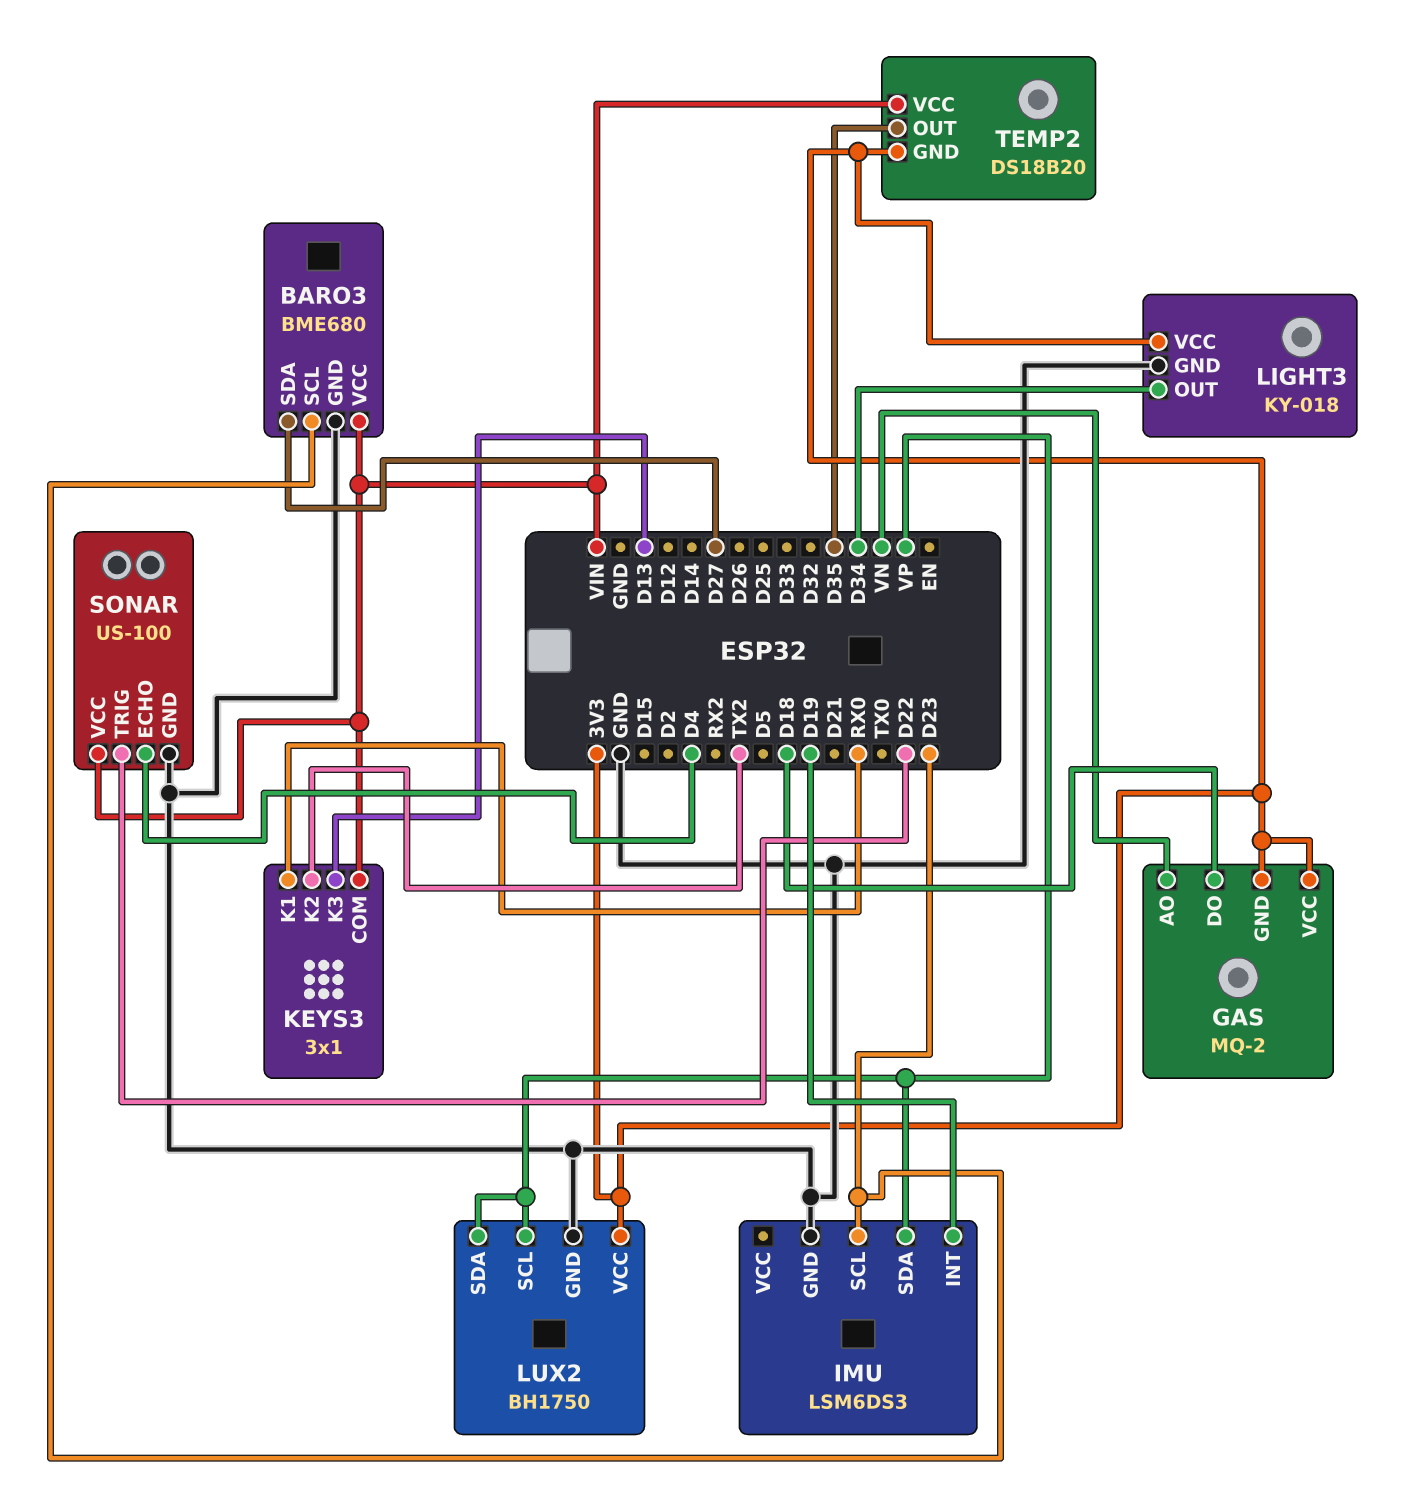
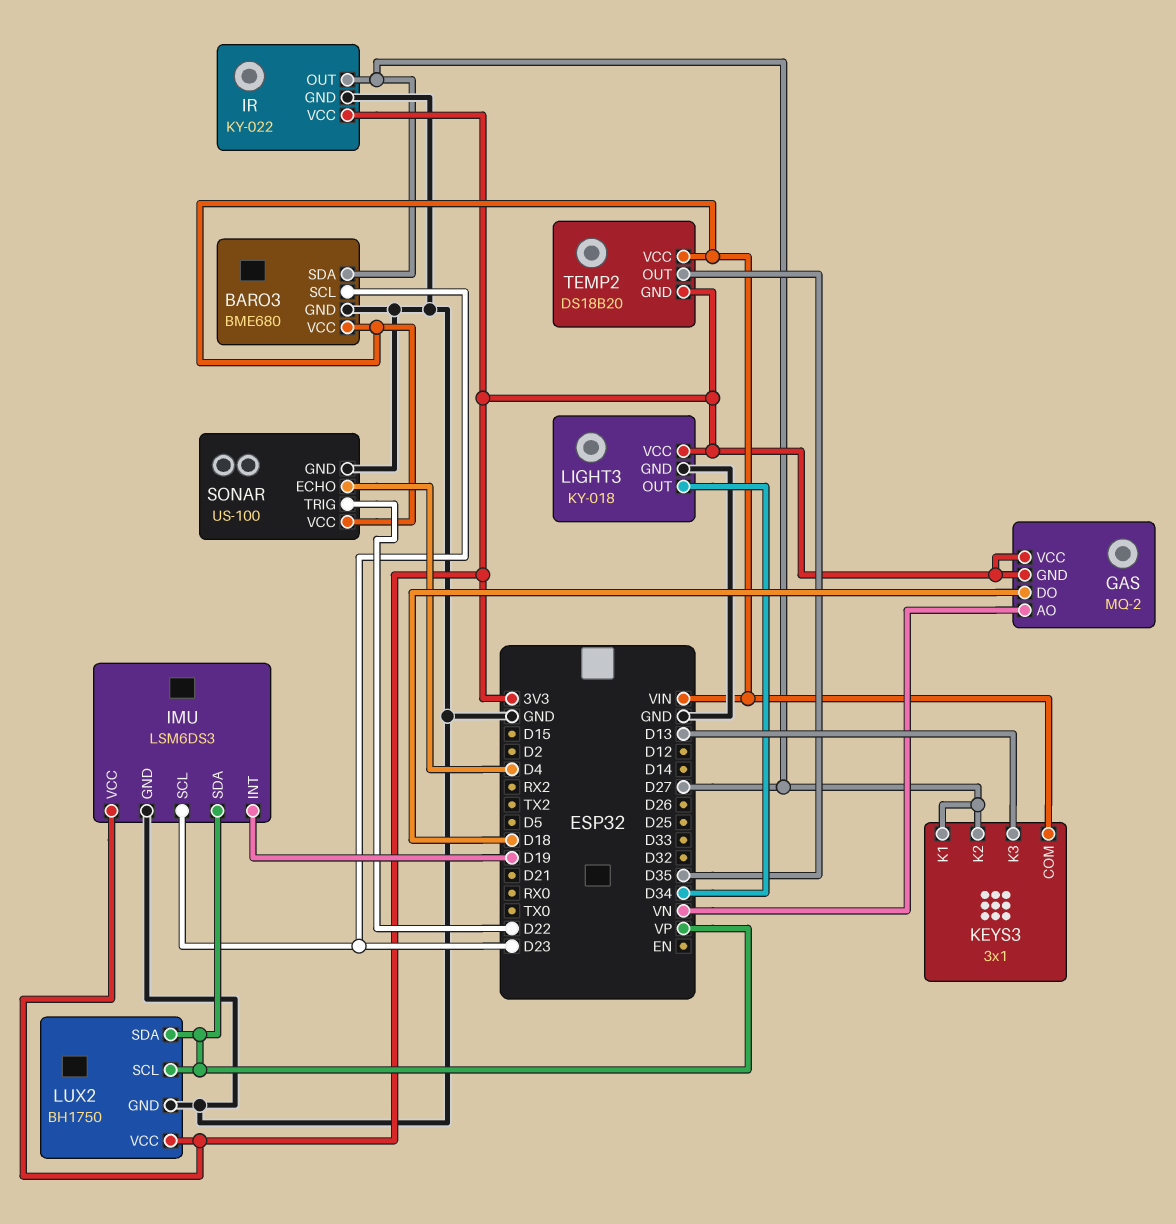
IMU pin VCC: none -> 3V3
IR: none -> KY-022
IR pin GND: none -> GND
IR pin OUT: none -> D27
IR pin VCC: none -> 3V3
KEYS3 pin K1: RX0 -> D27
KEYS3 pin K2: TX2 -> D27

